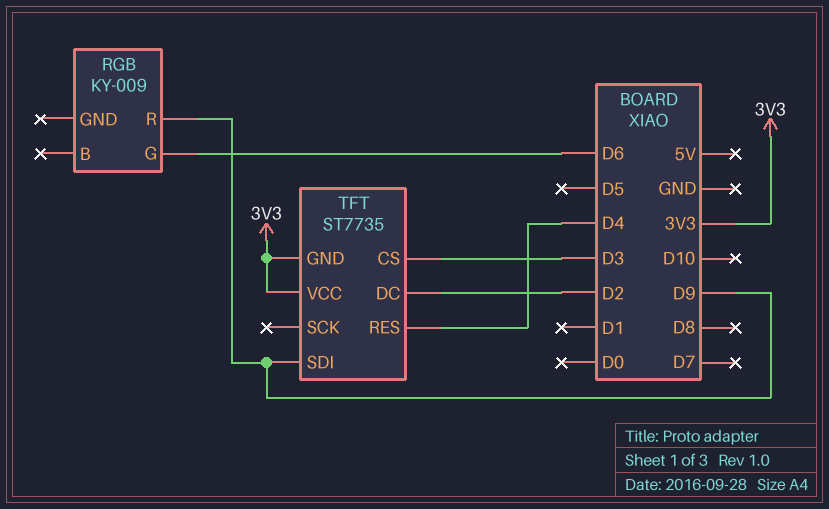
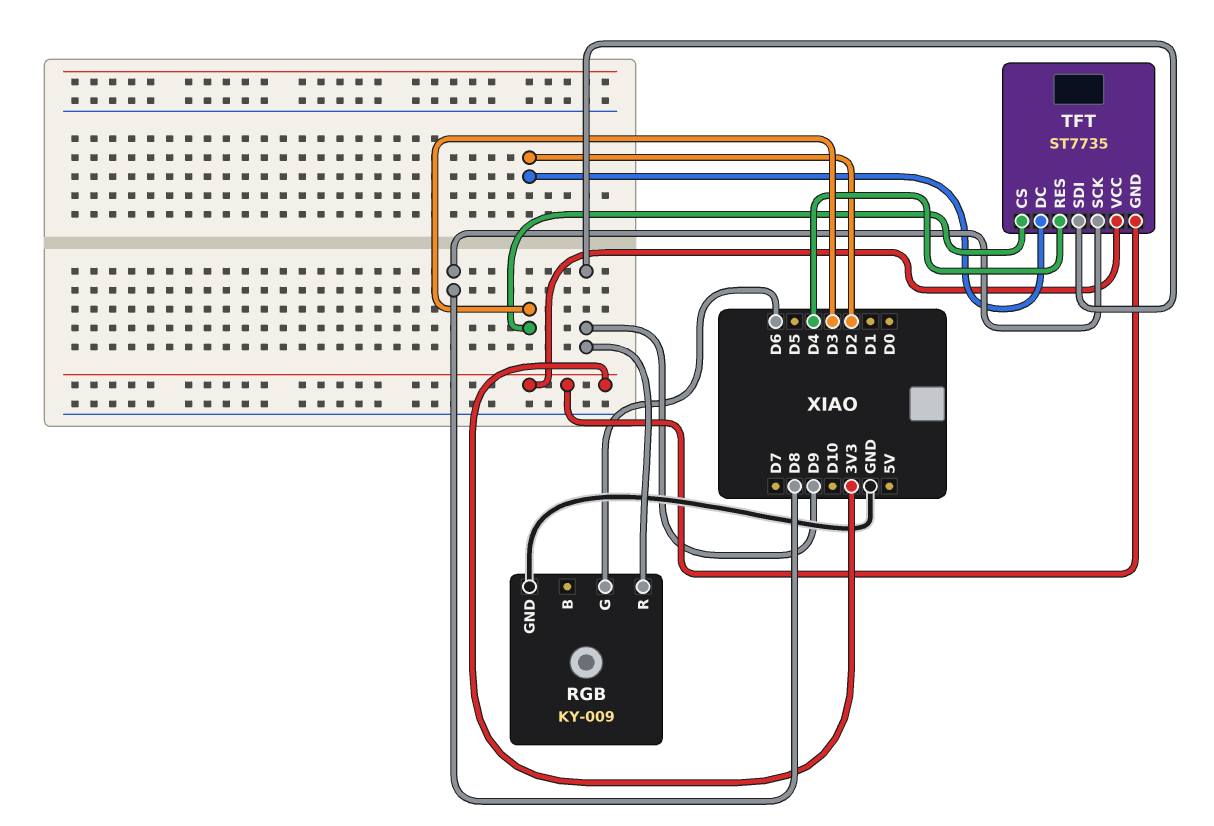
RGB pin GND: none -> GND
TFT pin SCK: none -> D8

